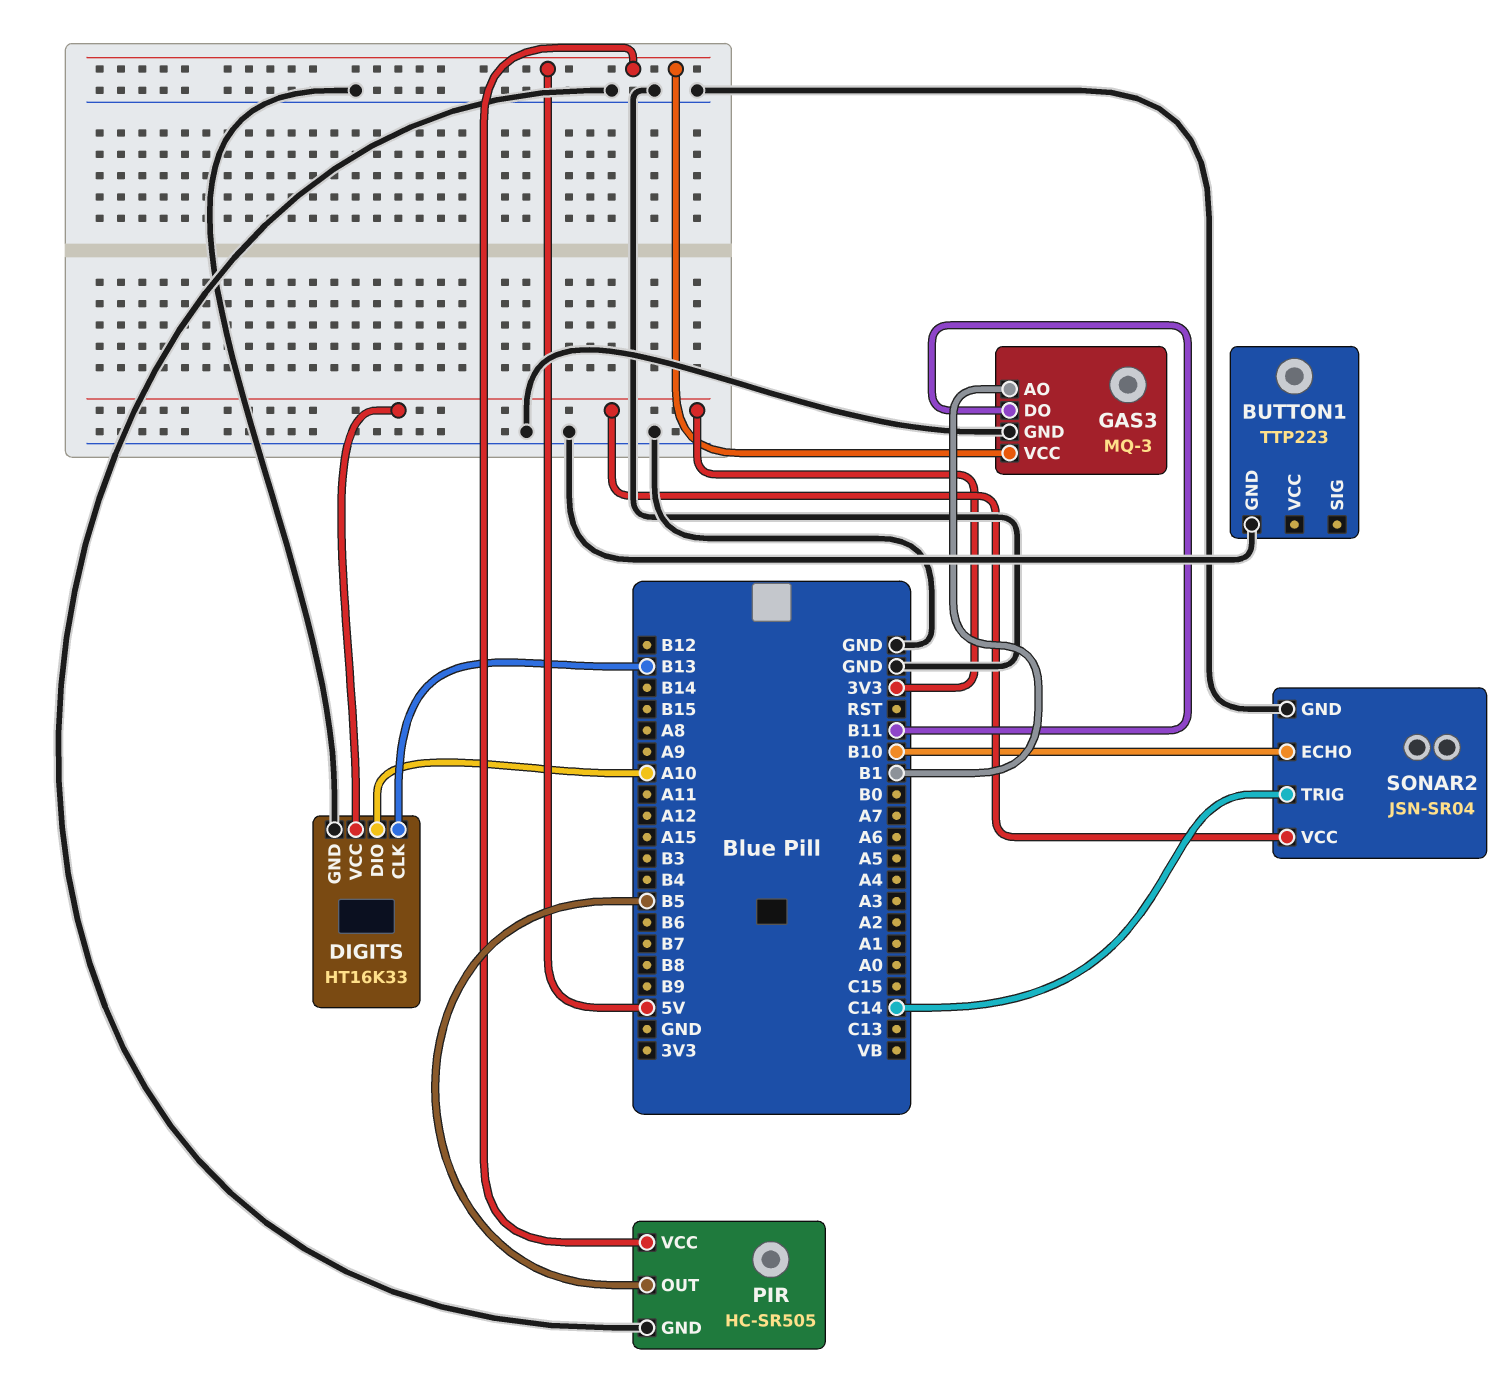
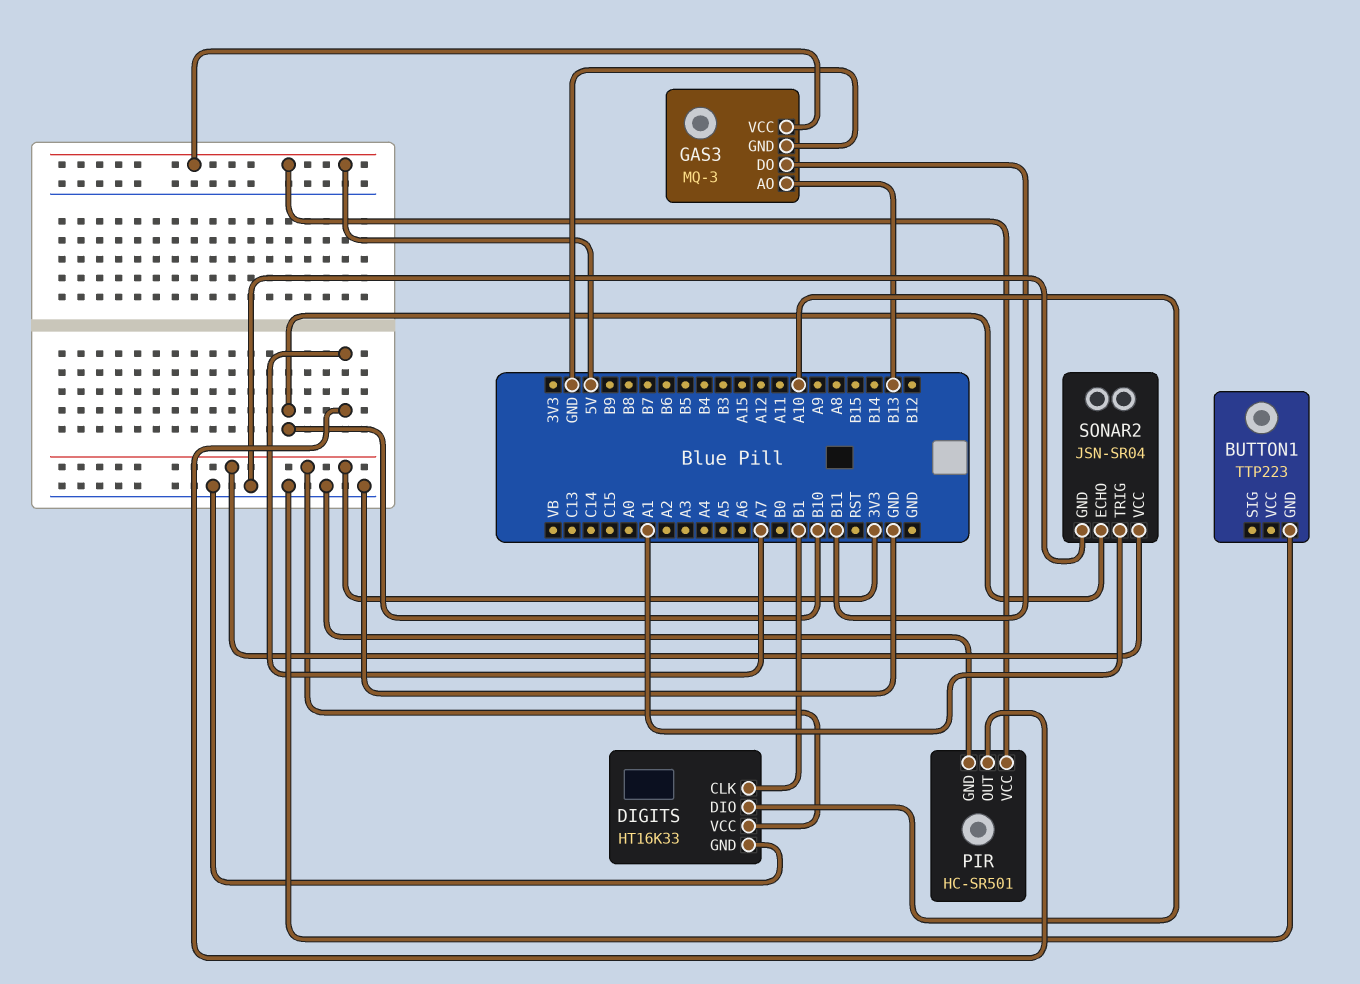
DIGITS pin CLK: B13 -> B1
GAS3 pin AO: B1 -> B13
PIR: HC-SR505 -> HC-SR501
PIR pin OUT: B5 -> A7
SONAR2 pin TRIG: C14 -> A1

